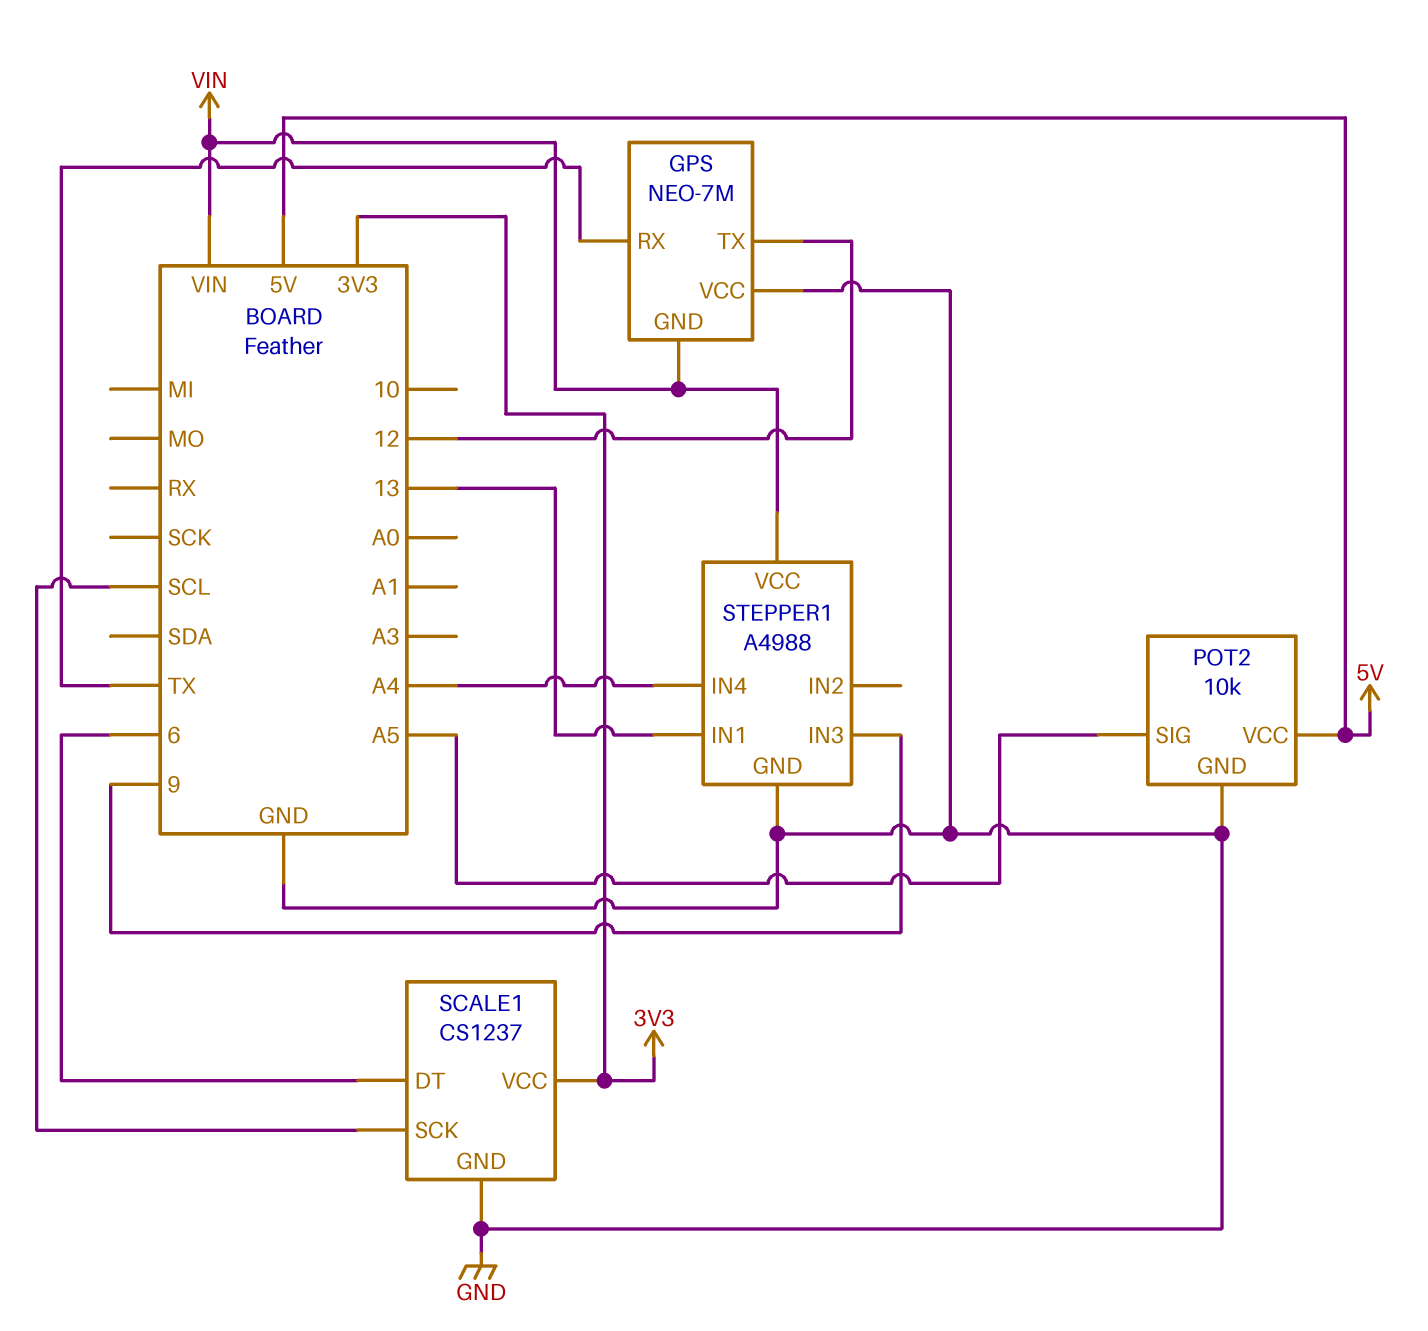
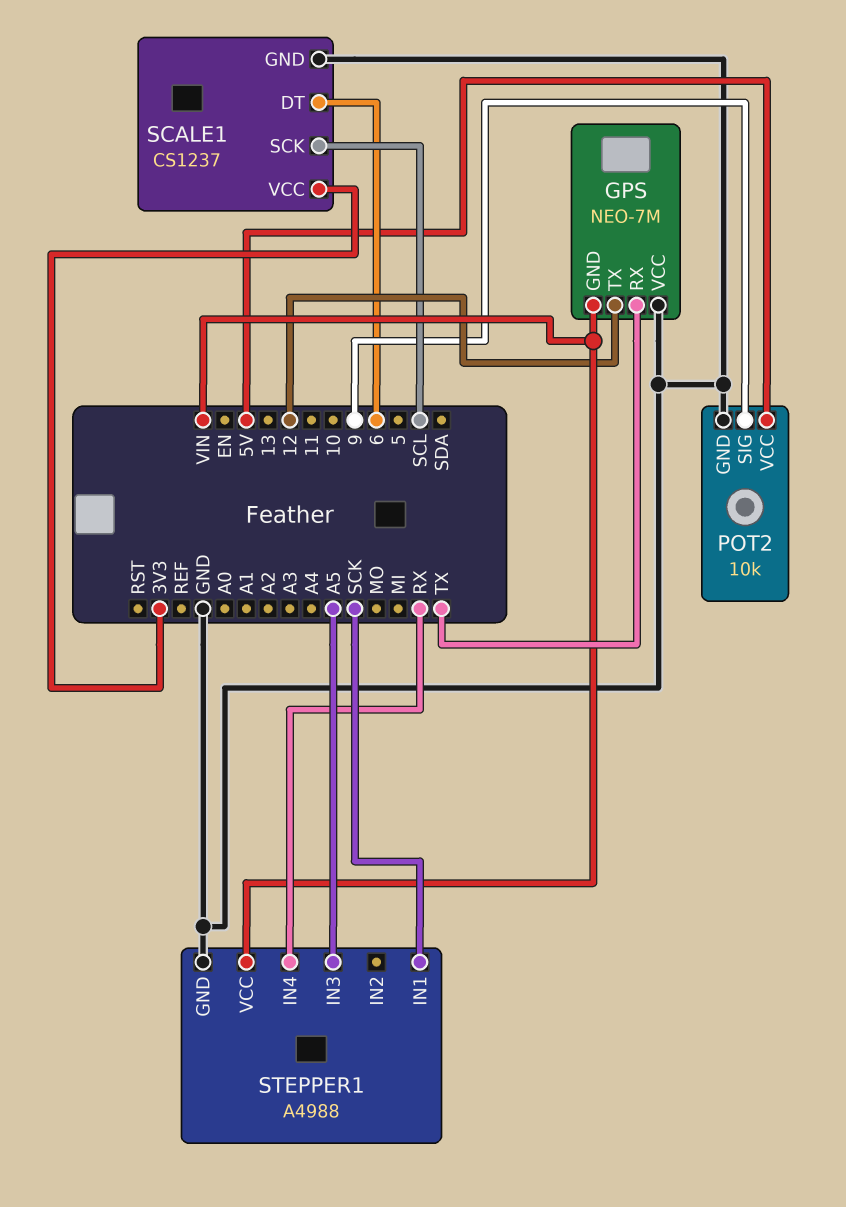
POT2 pin SIG: A5 -> 9
STEPPER1 pin IN1: 13 -> SCK
STEPPER1 pin IN3: 9 -> A5
STEPPER1 pin IN4: A4 -> RX

